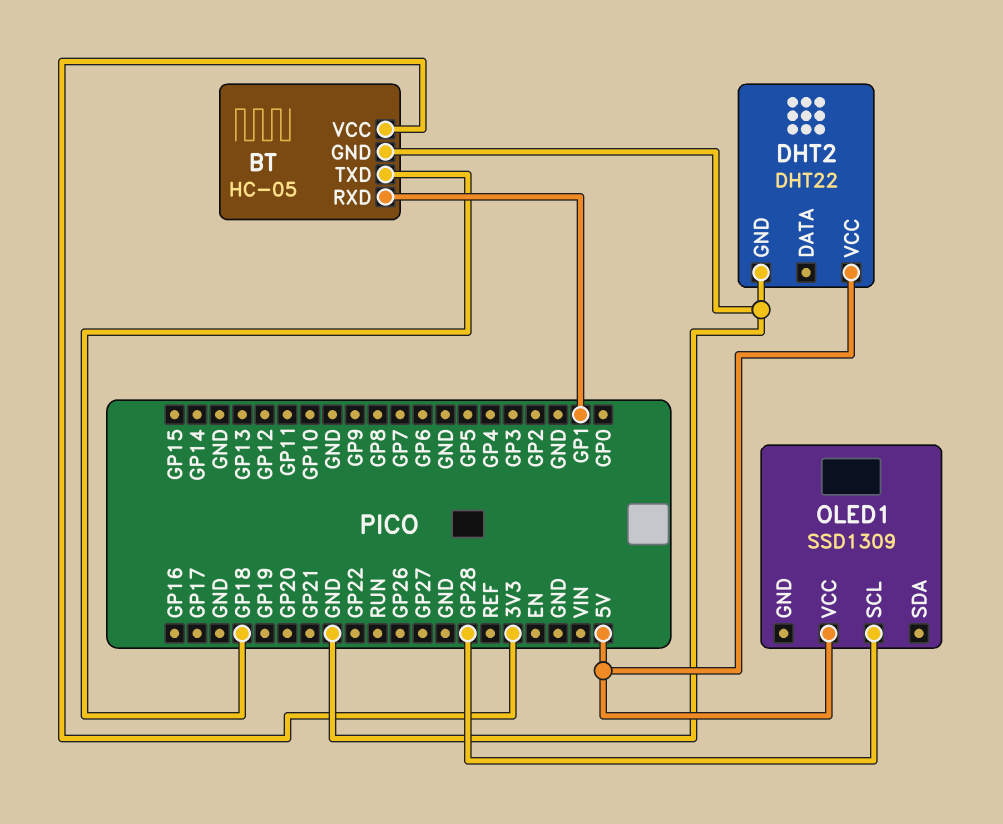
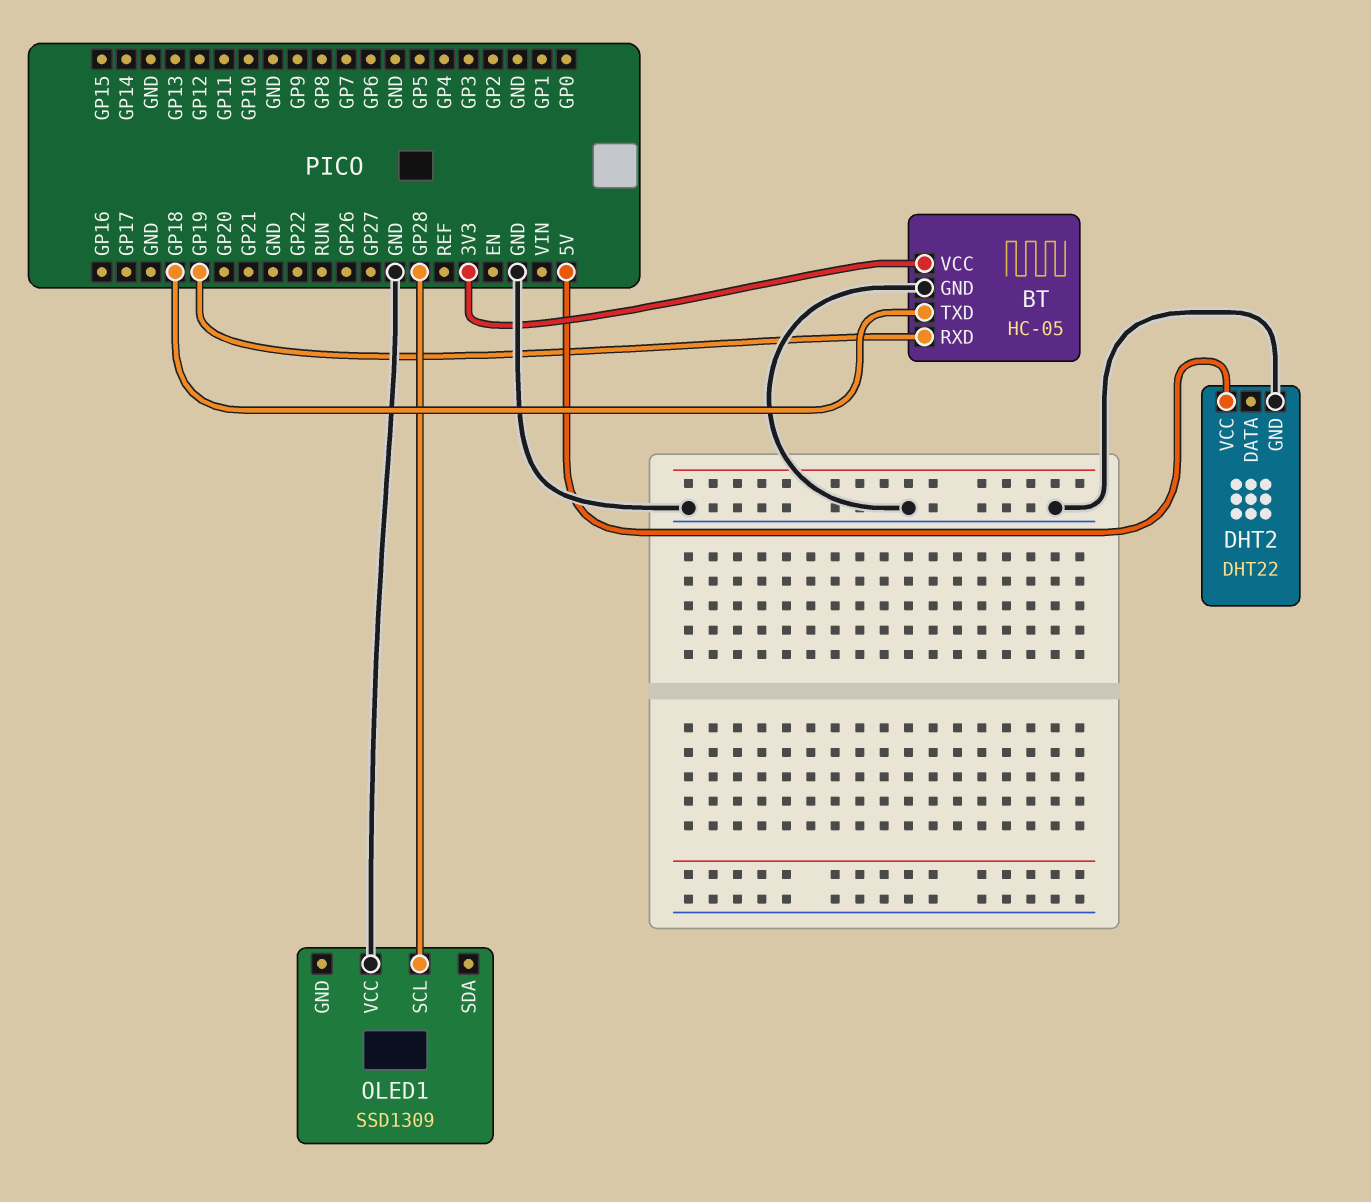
BT pin RXD: GP1 -> GP19
OLED1 pin VCC: 5V -> GND

